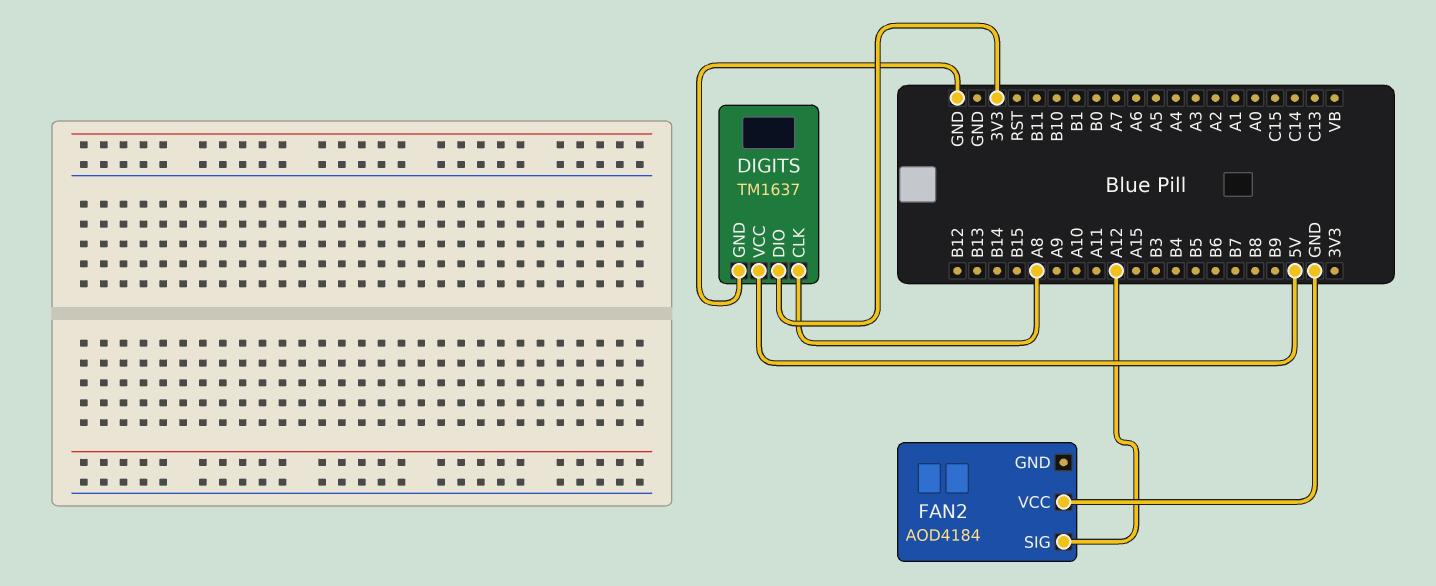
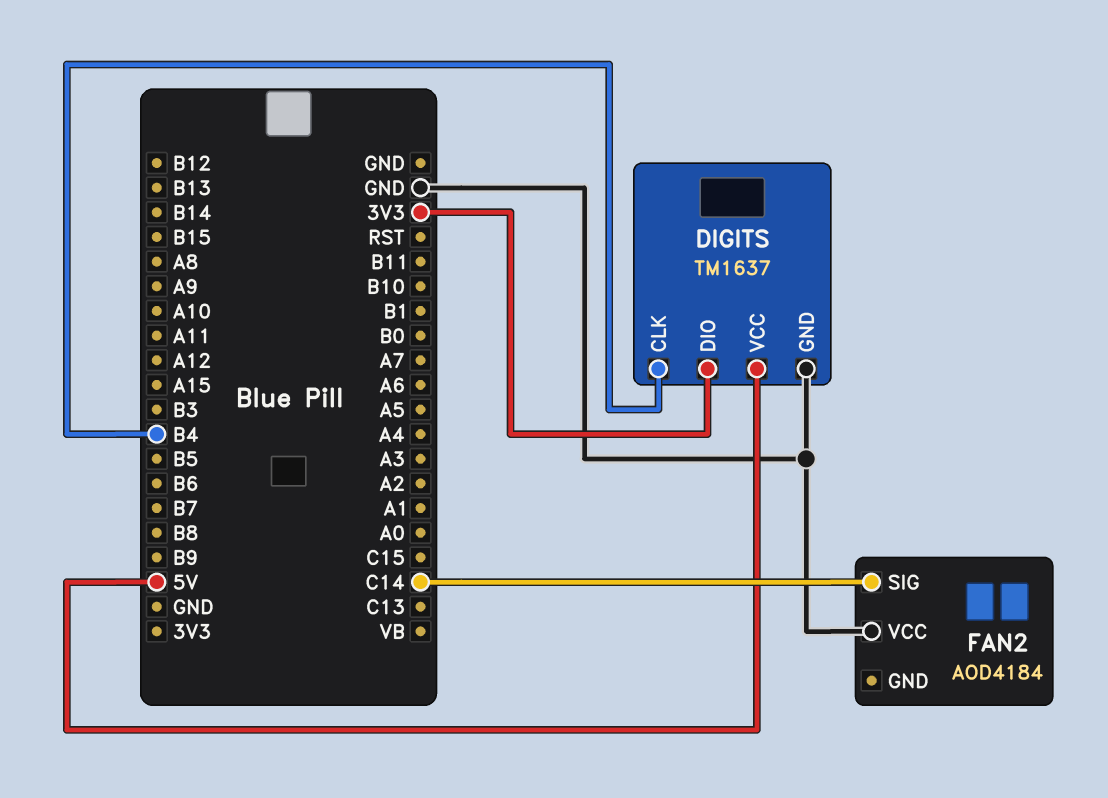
DIGITS pin CLK: A8 -> B4
FAN2 pin SIG: A12 -> C14

